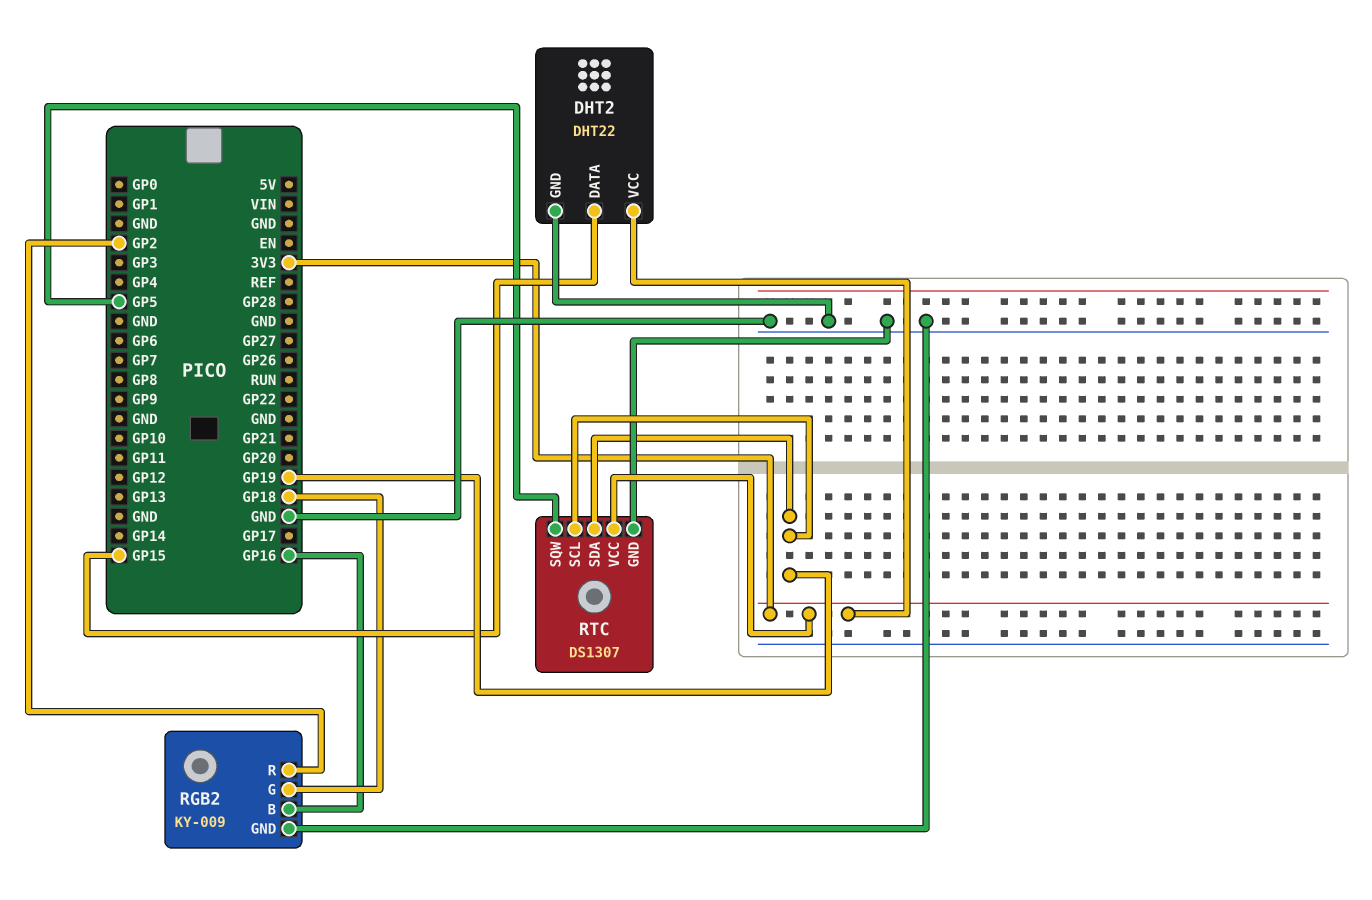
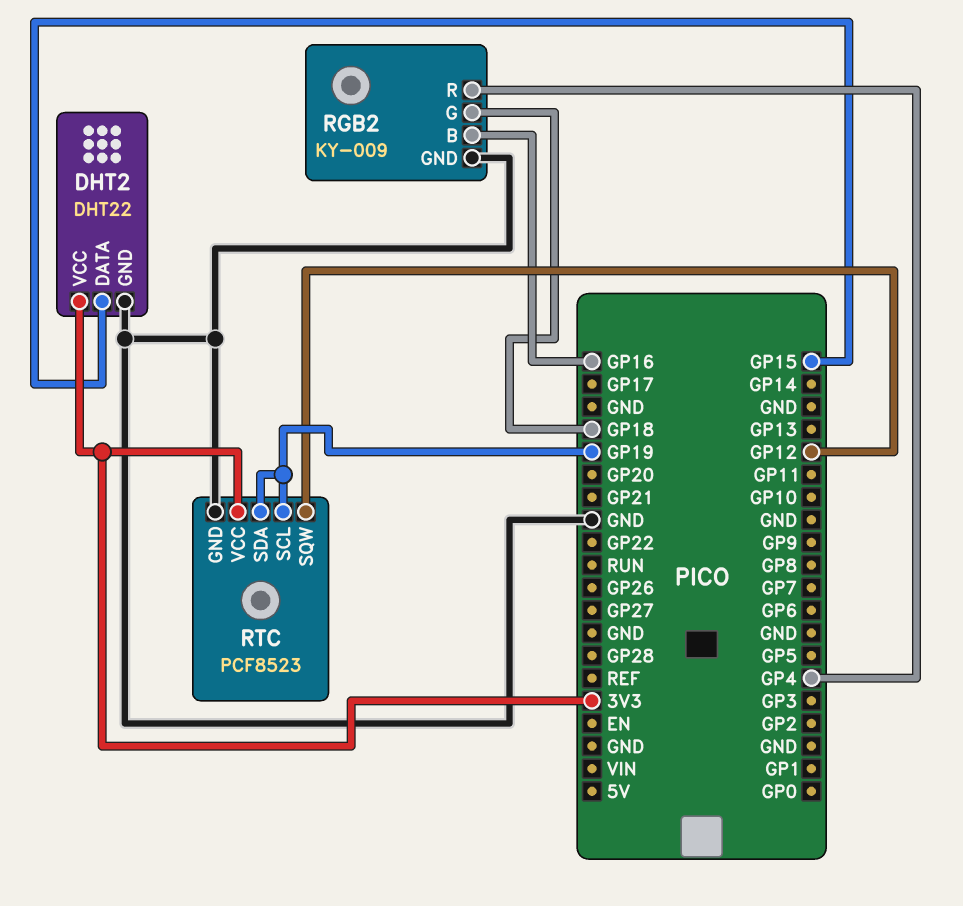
RGB2 pin R: GP2 -> GP4
RTC: DS1307 -> PCF8523
RTC pin SQW: GP5 -> GP12

